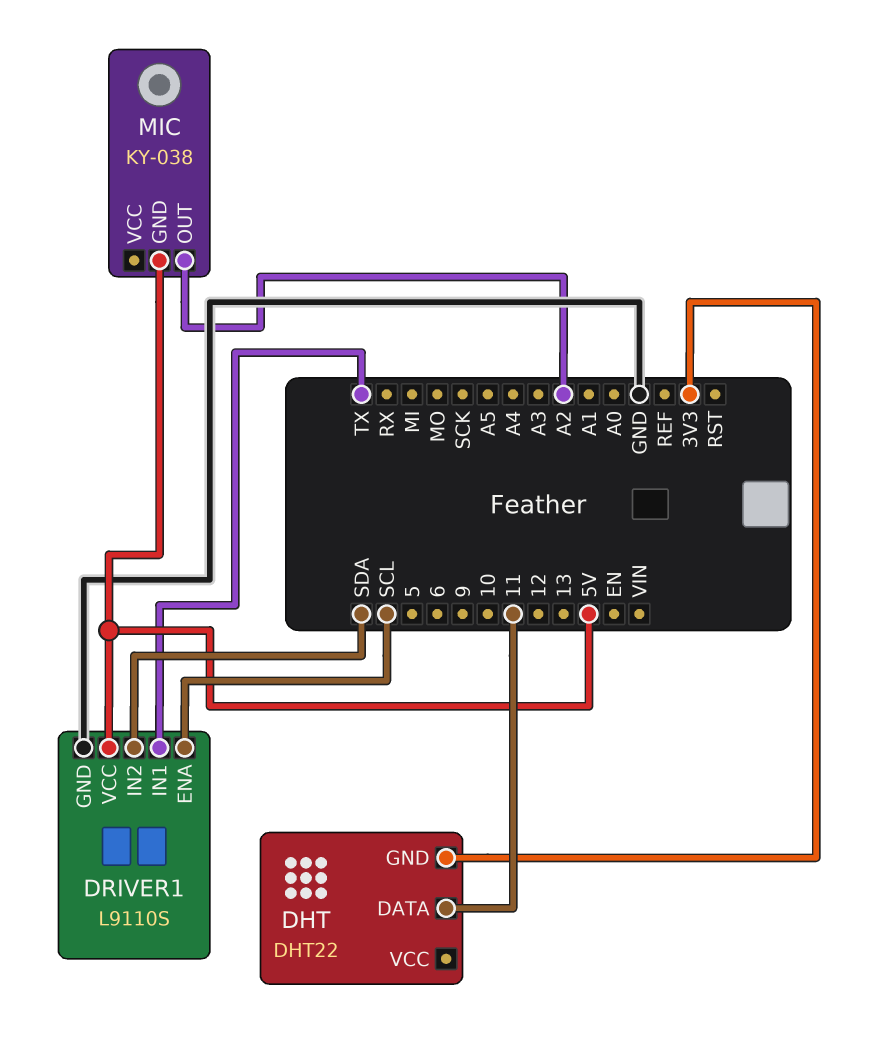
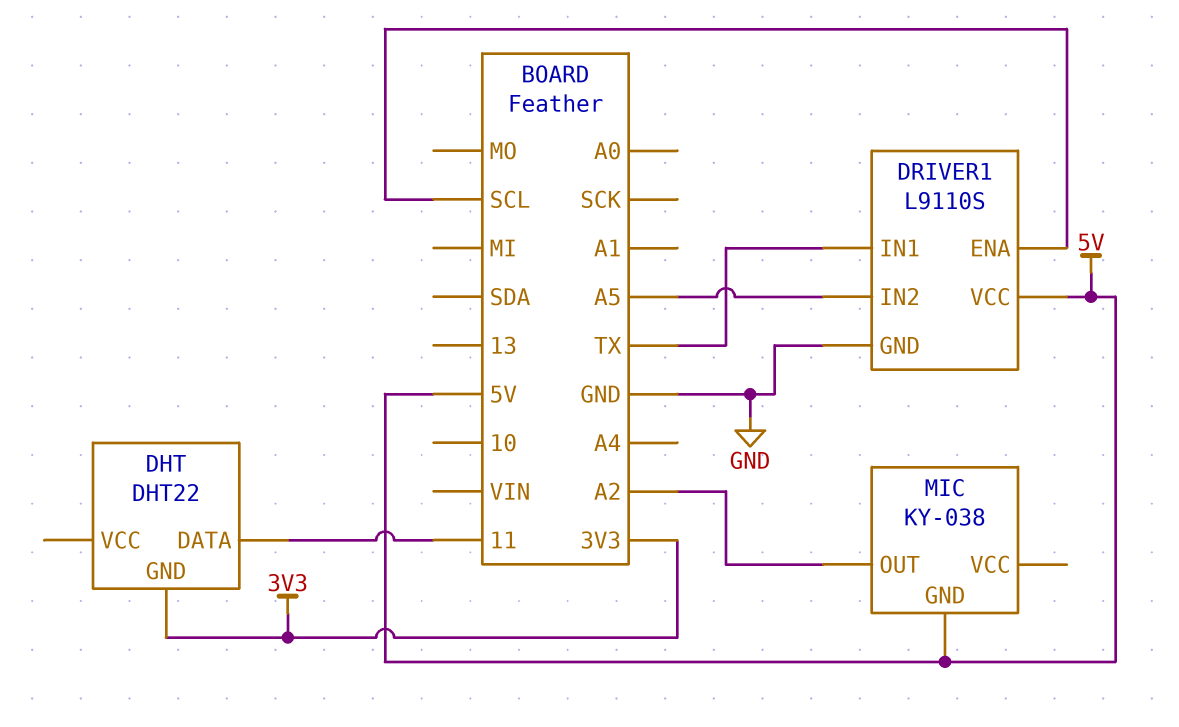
DRIVER1 pin IN2: SDA -> A5

